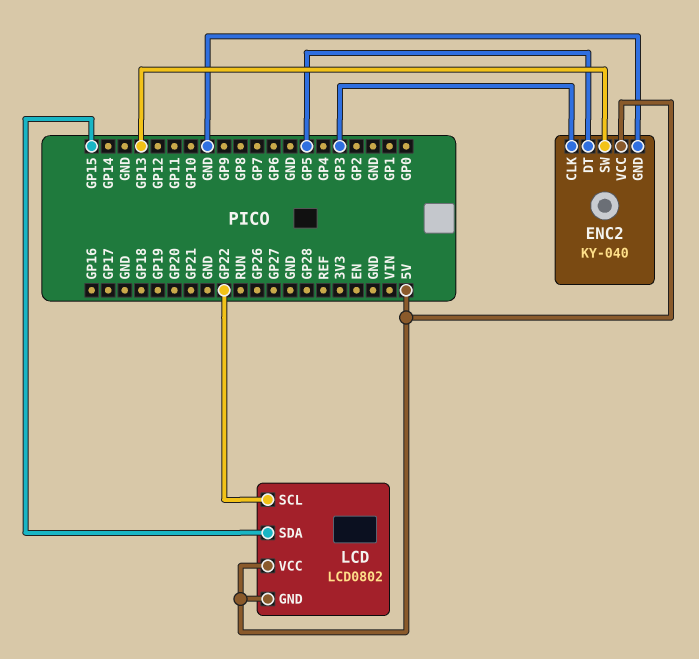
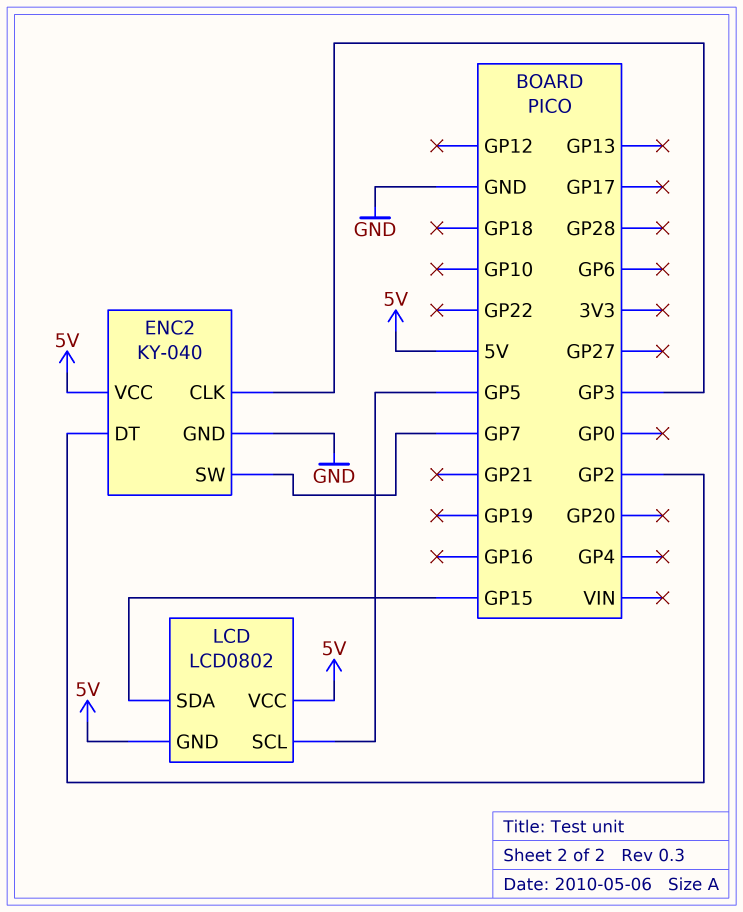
ENC2 pin DT: GP5 -> GP2
ENC2 pin SW: GP13 -> GP7
LCD pin SCL: GP22 -> GP5

